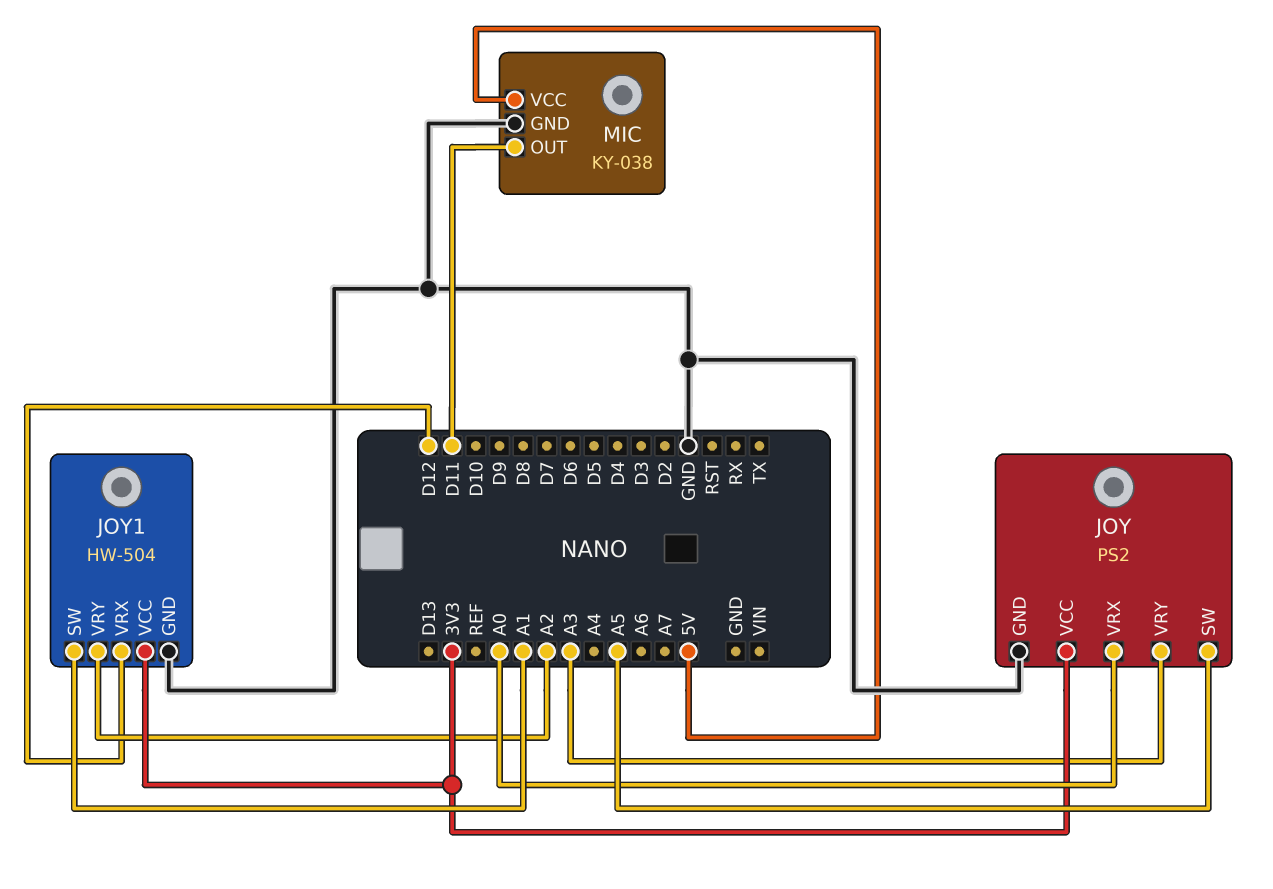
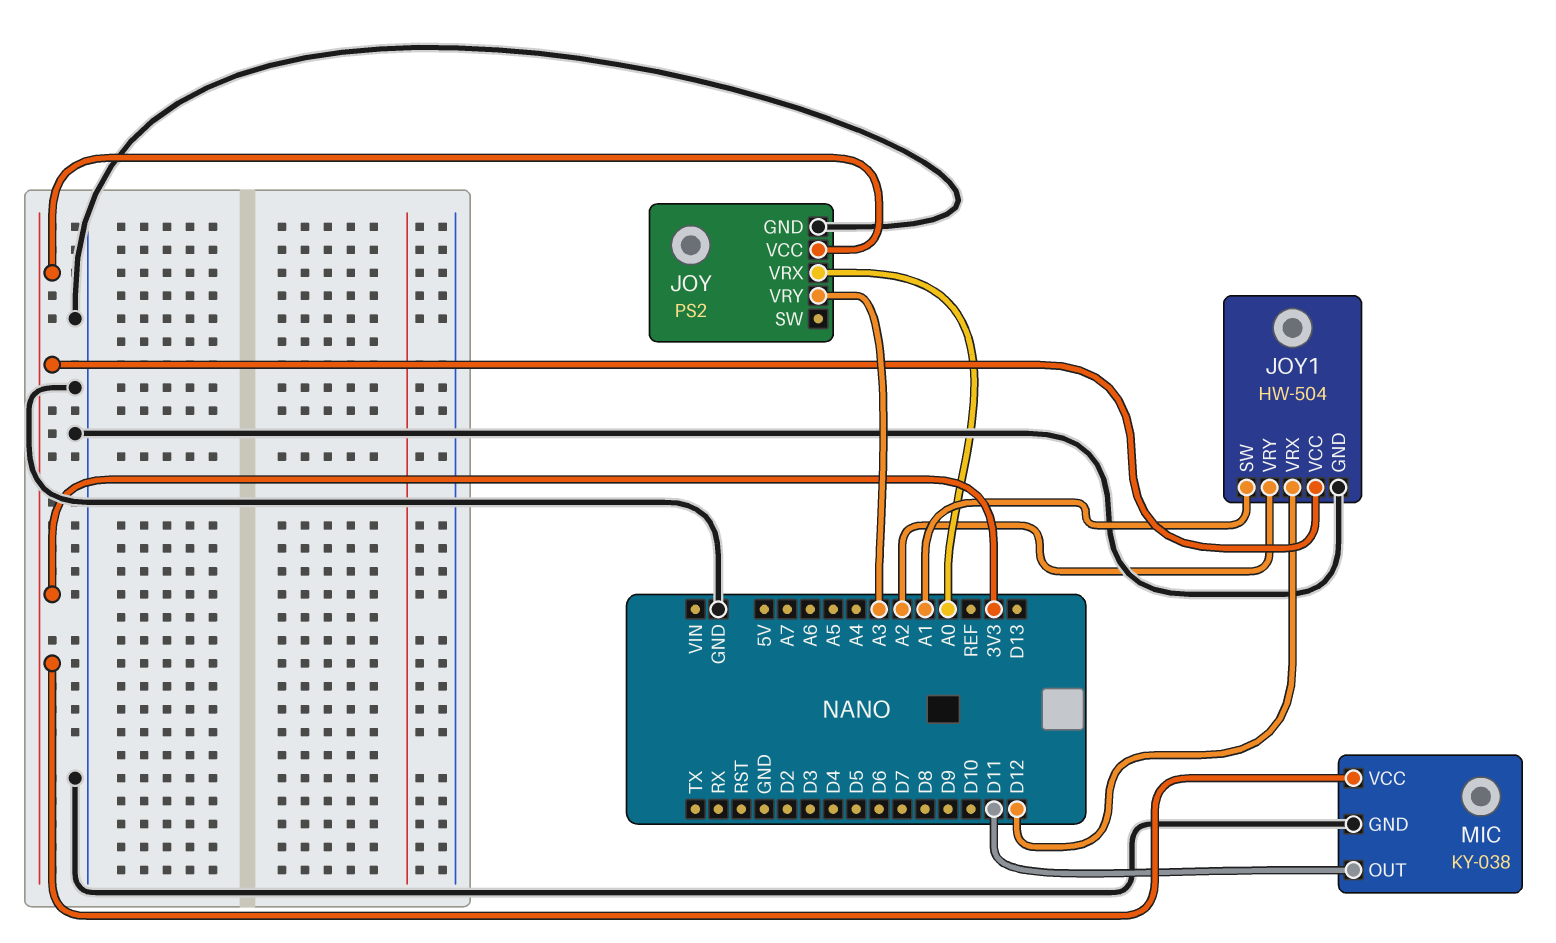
JOY pin SW: A5 -> none
MIC pin VCC: 5V -> 3V3

